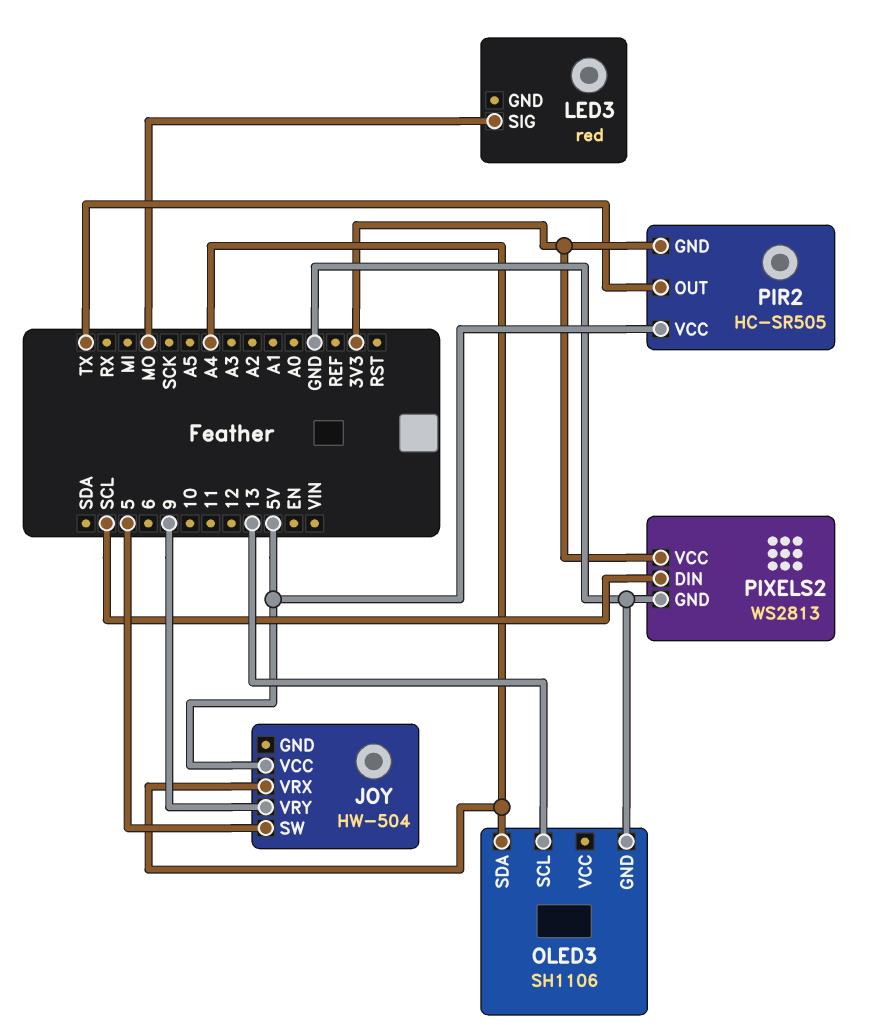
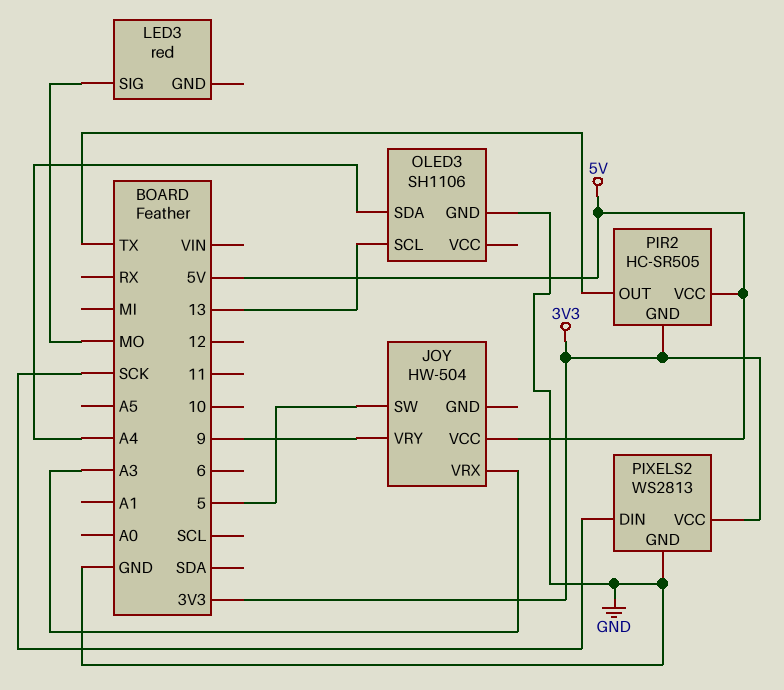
JOY pin VRX: A4 -> A3
PIXELS2 pin DIN: SCL -> SCK

